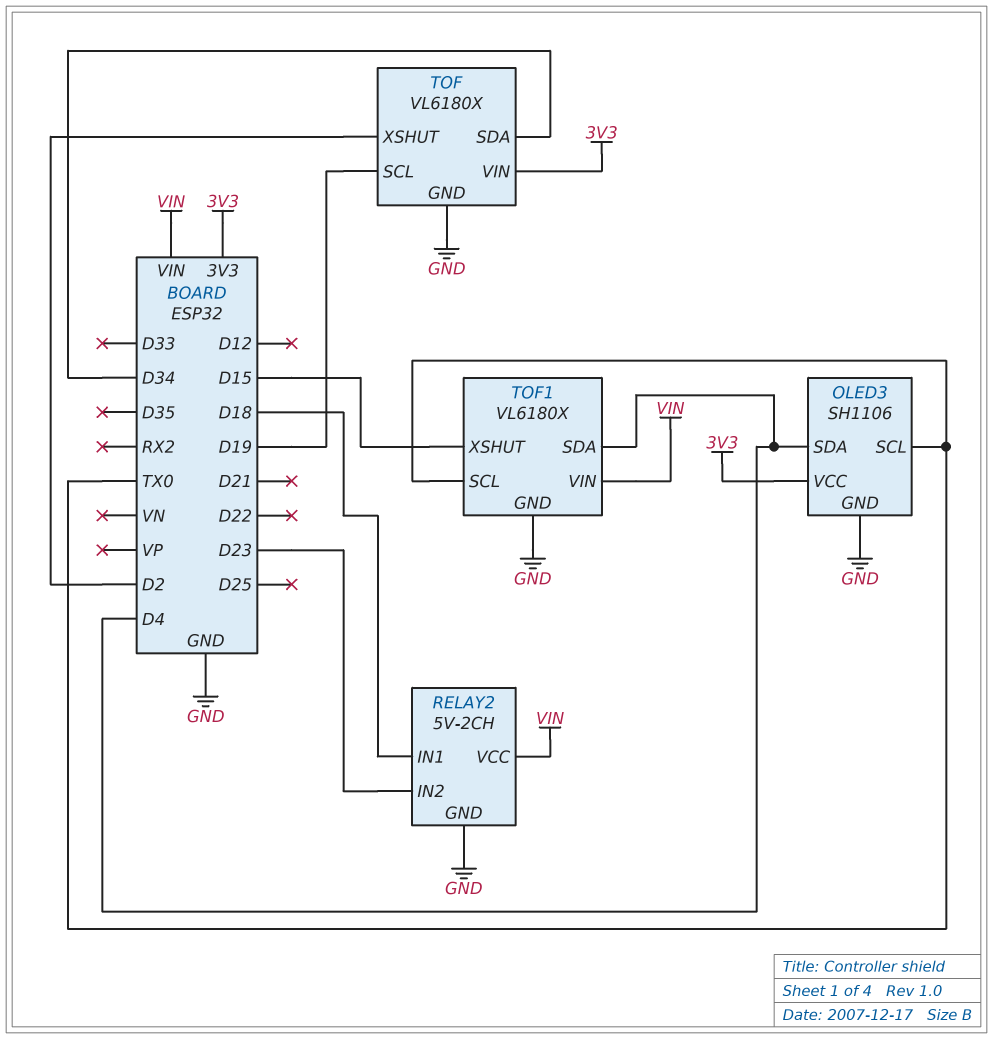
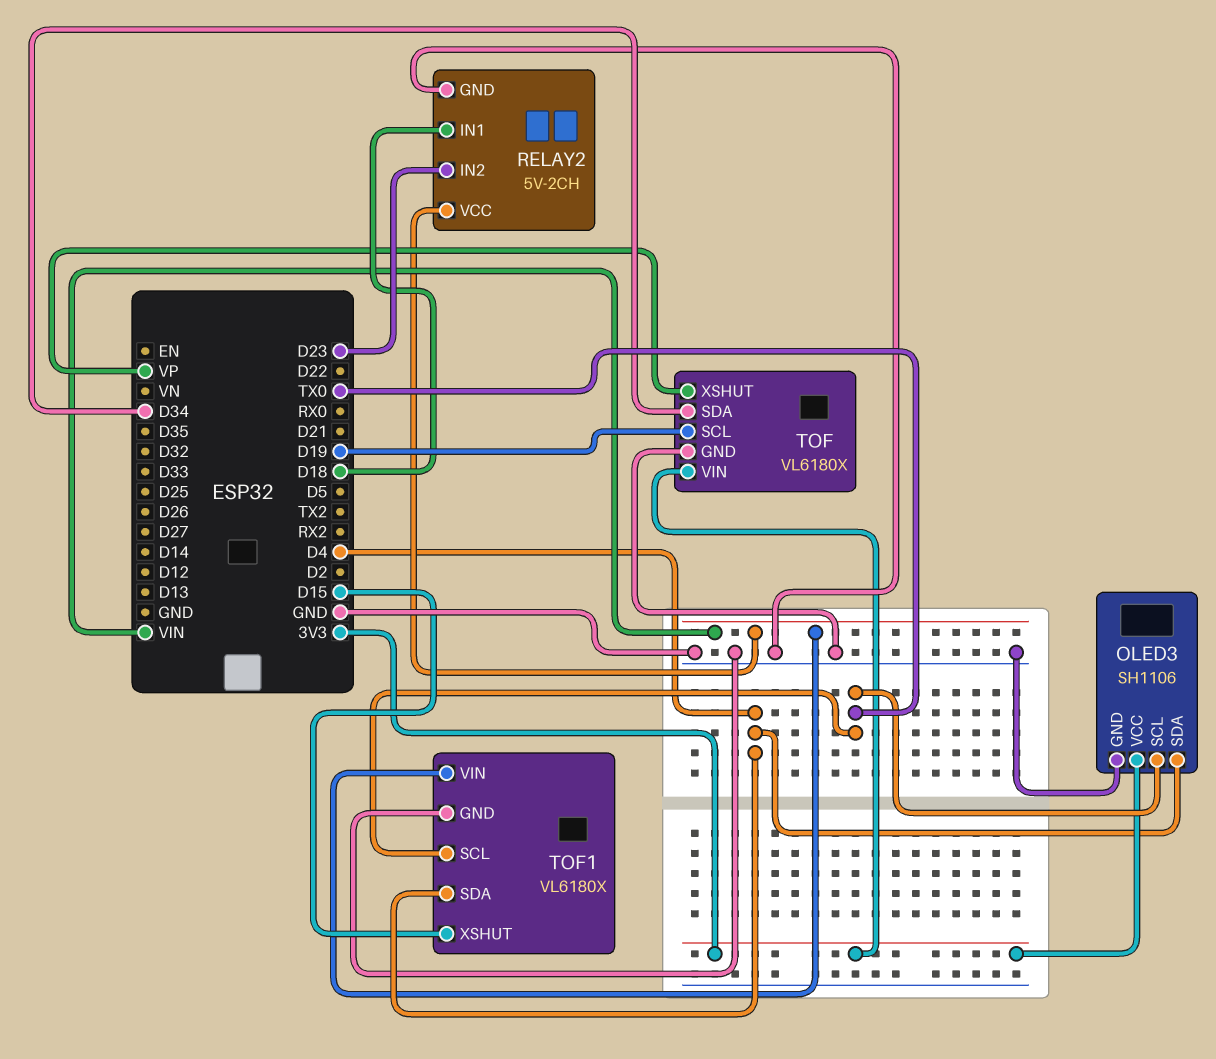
TOF pin XSHUT: D2 -> VP

